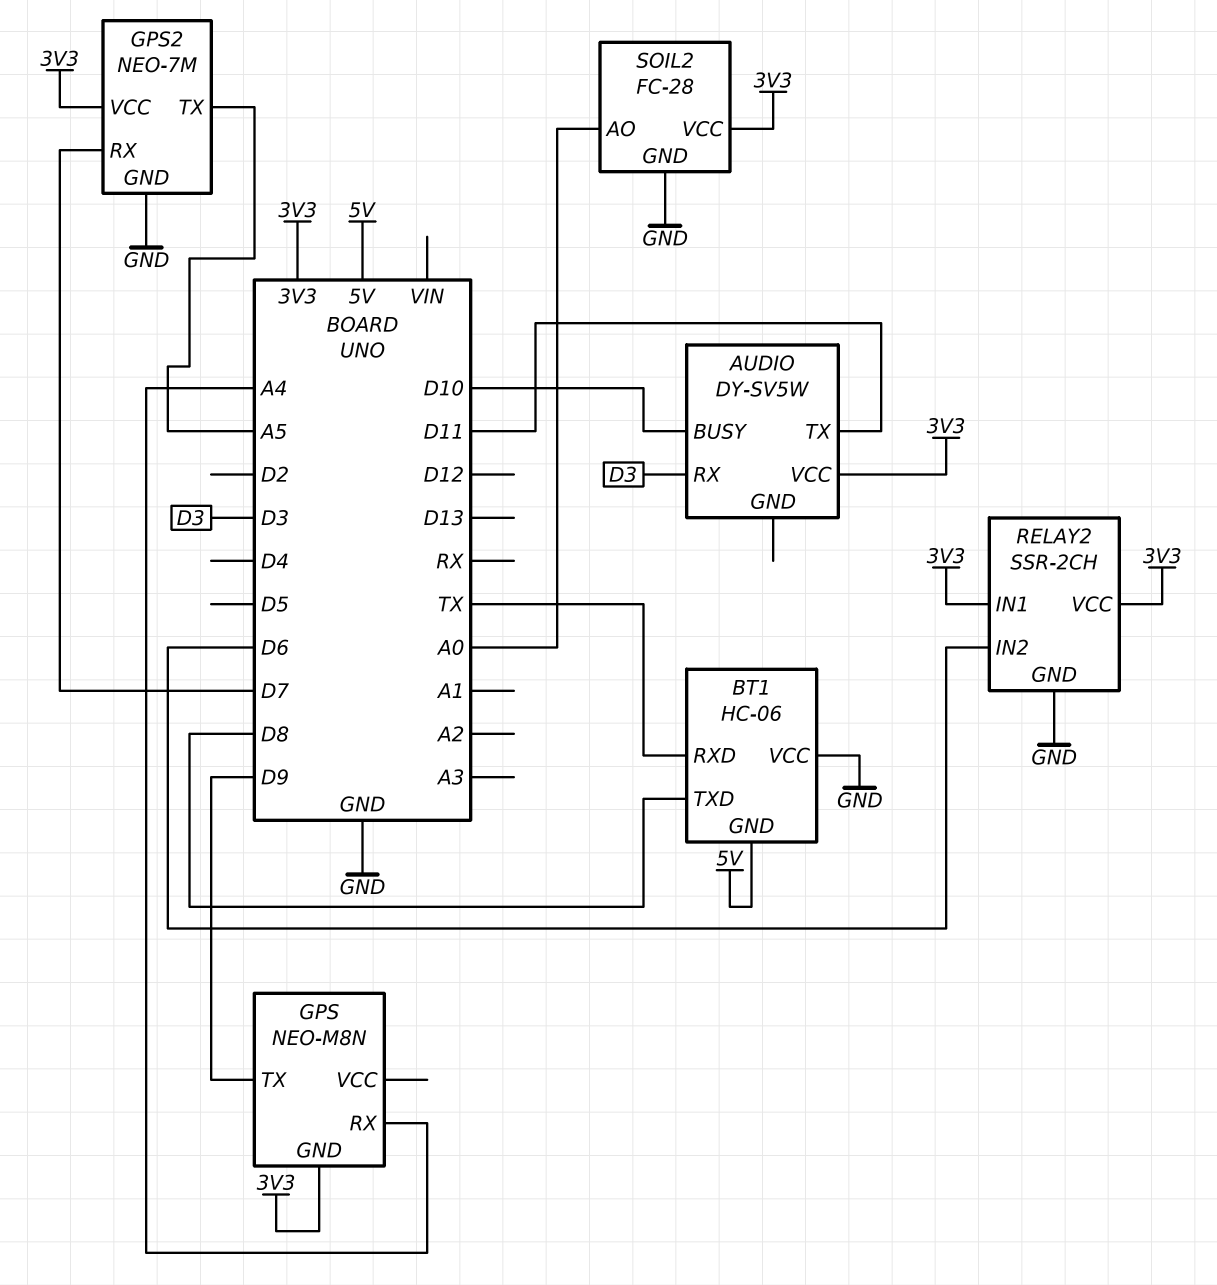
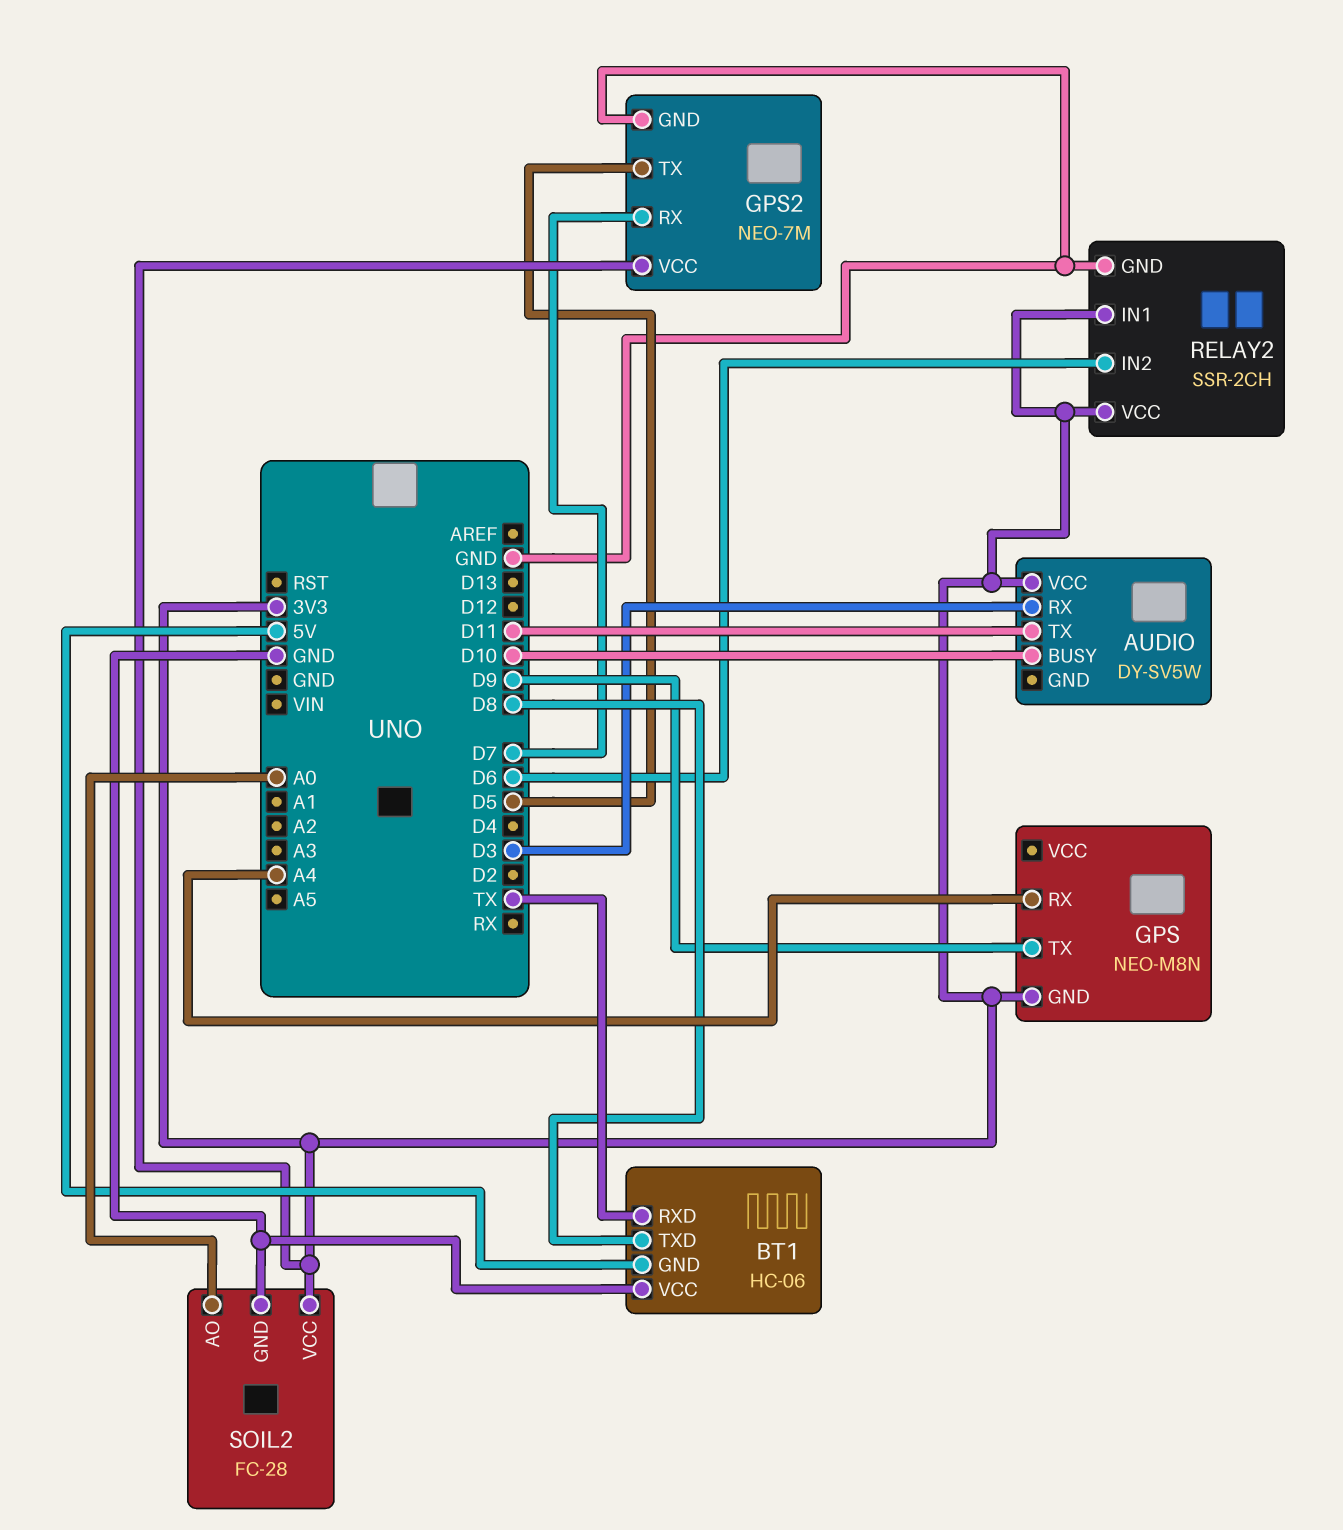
GPS2 pin TX: A5 -> D5

